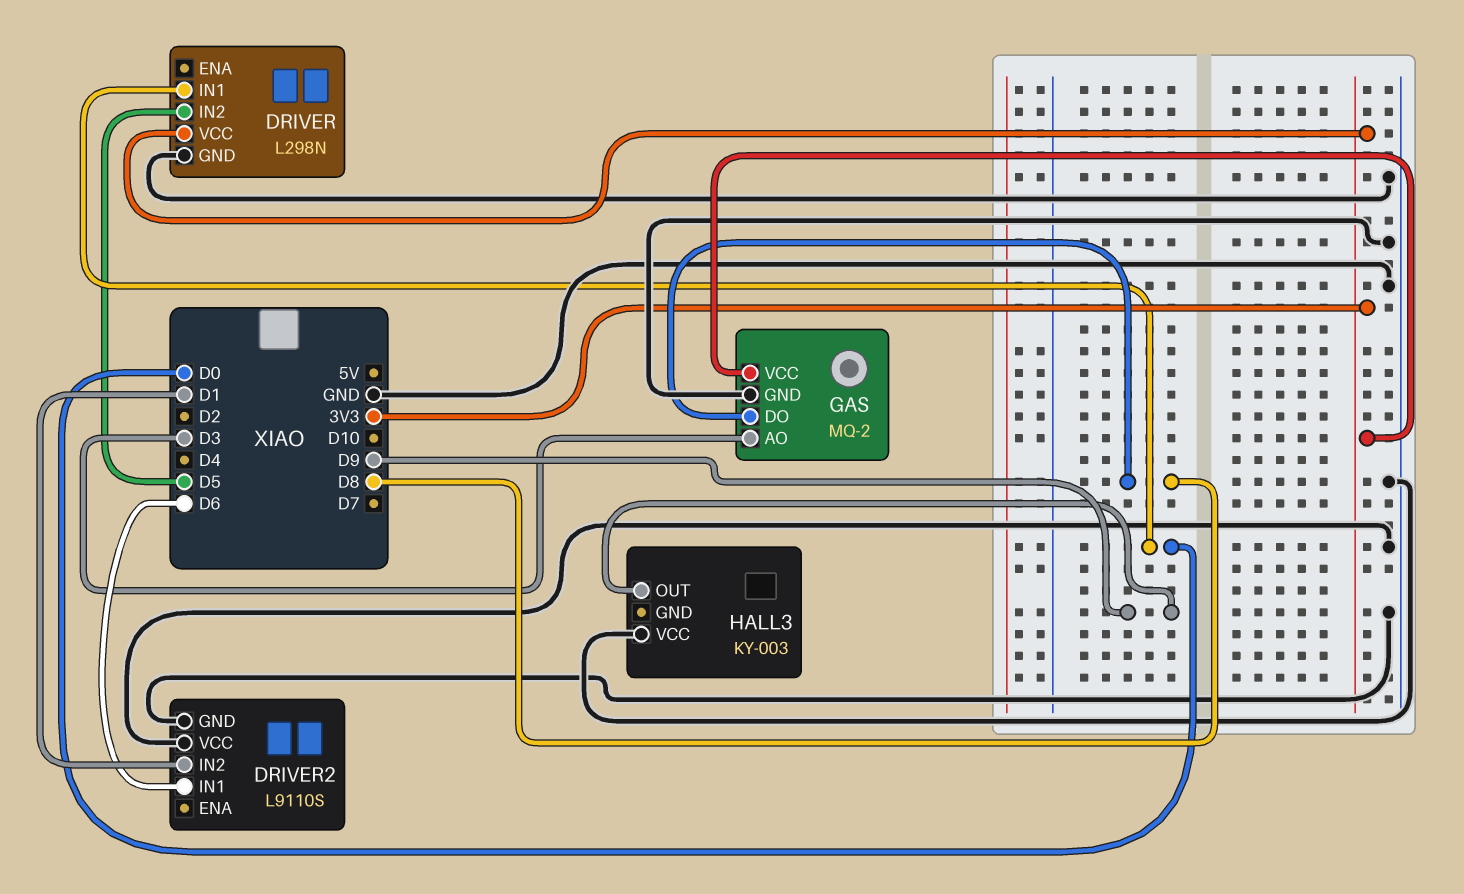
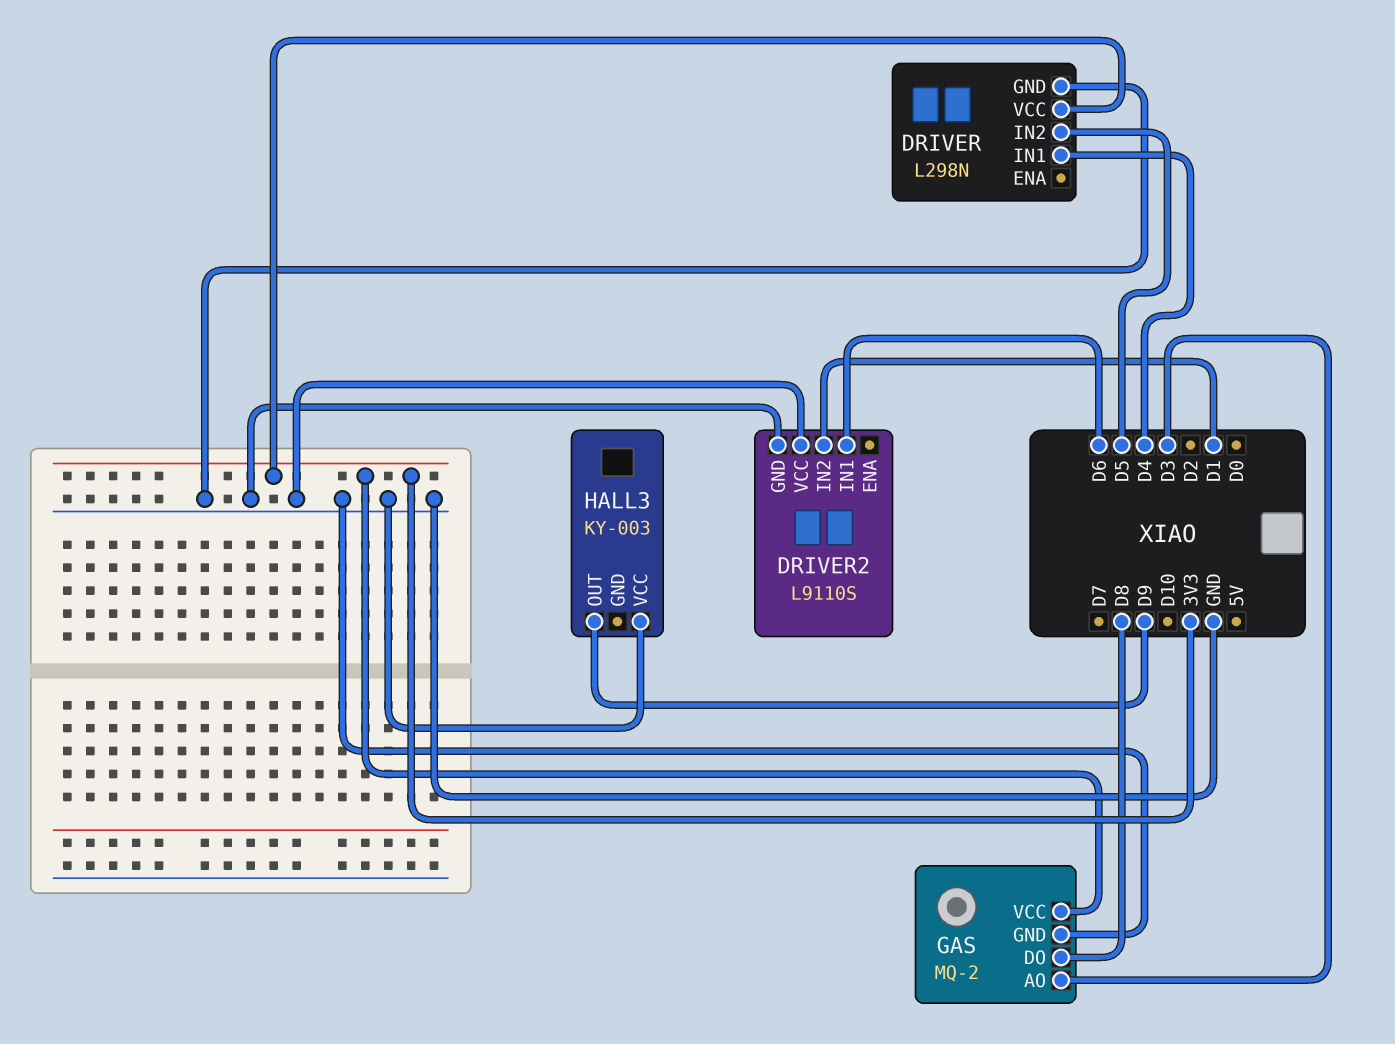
DRIVER pin IN1: D0 -> D4

